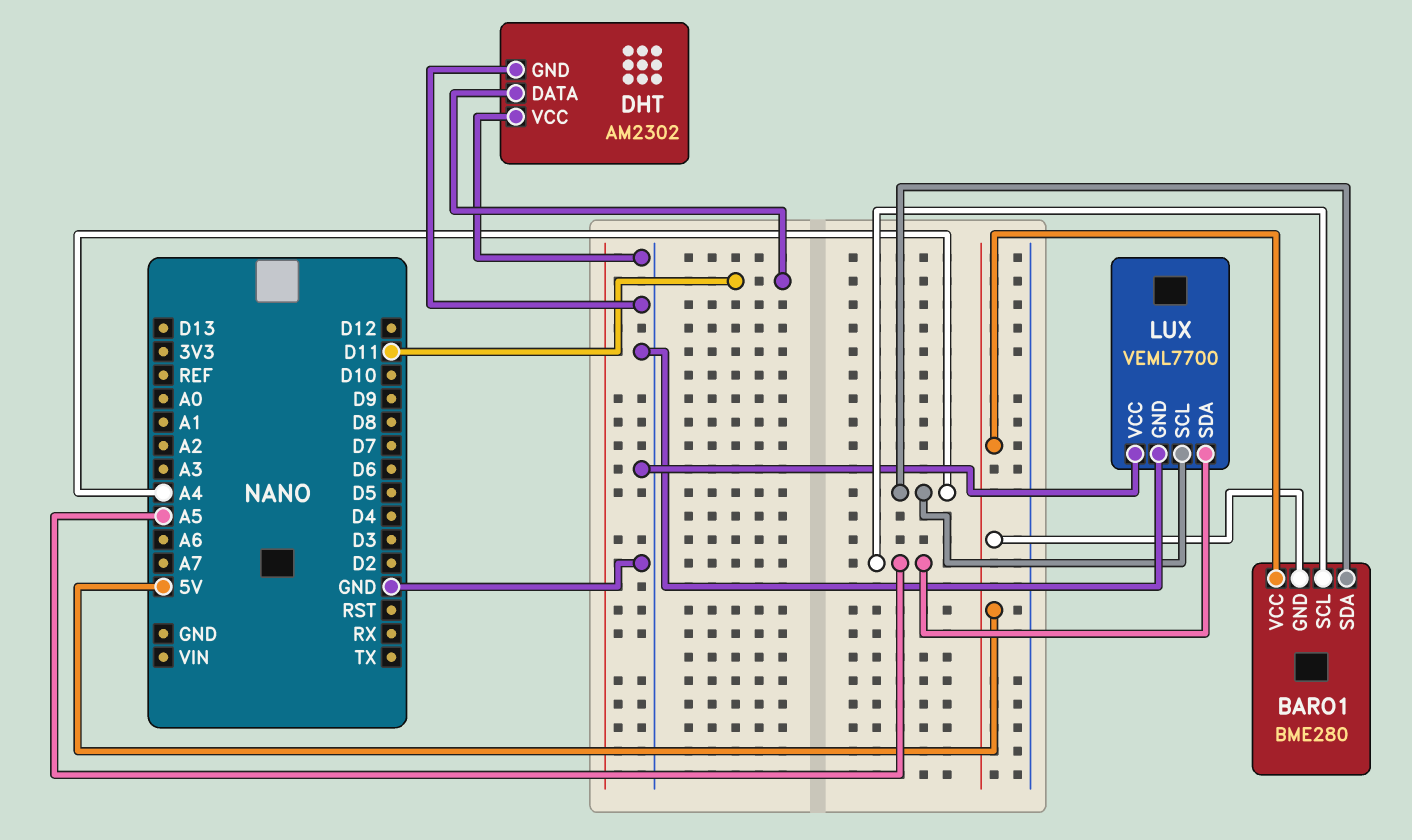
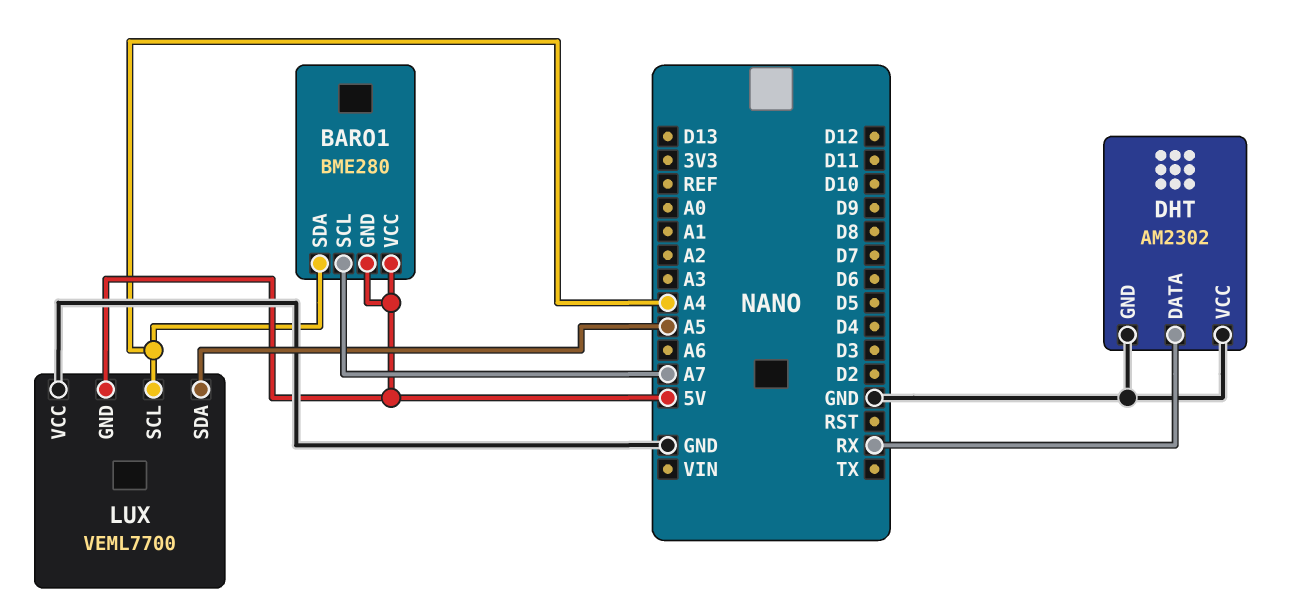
BARO1 pin SCL: A5 -> A7
DHT pin DATA: D11 -> RX
LUX pin GND: GND -> 5V

